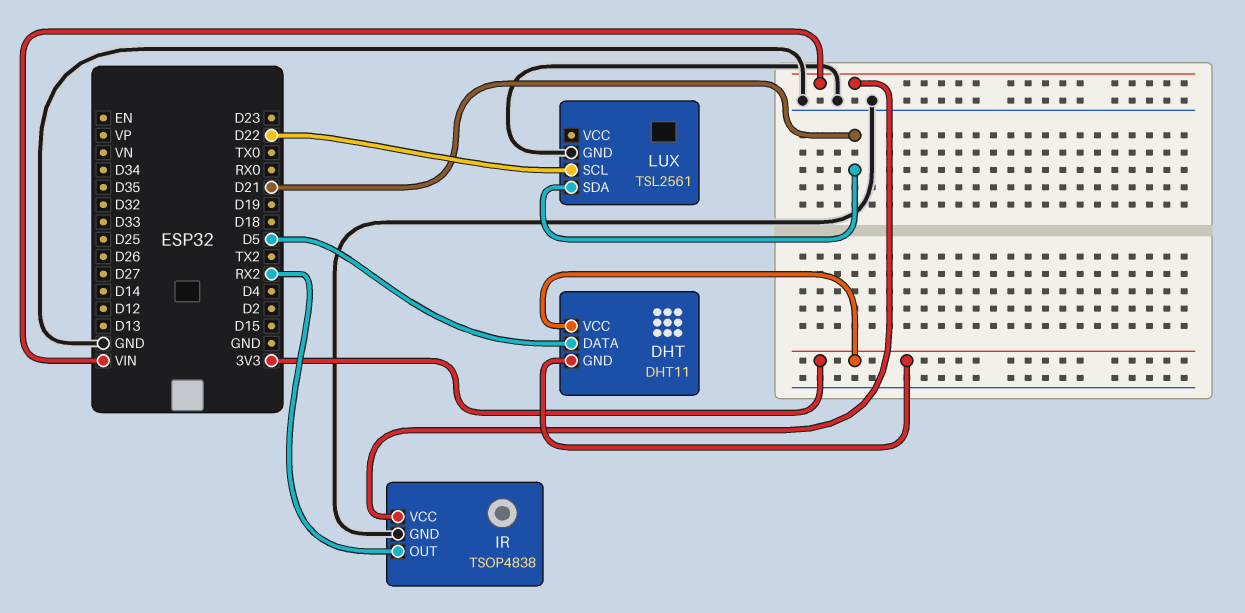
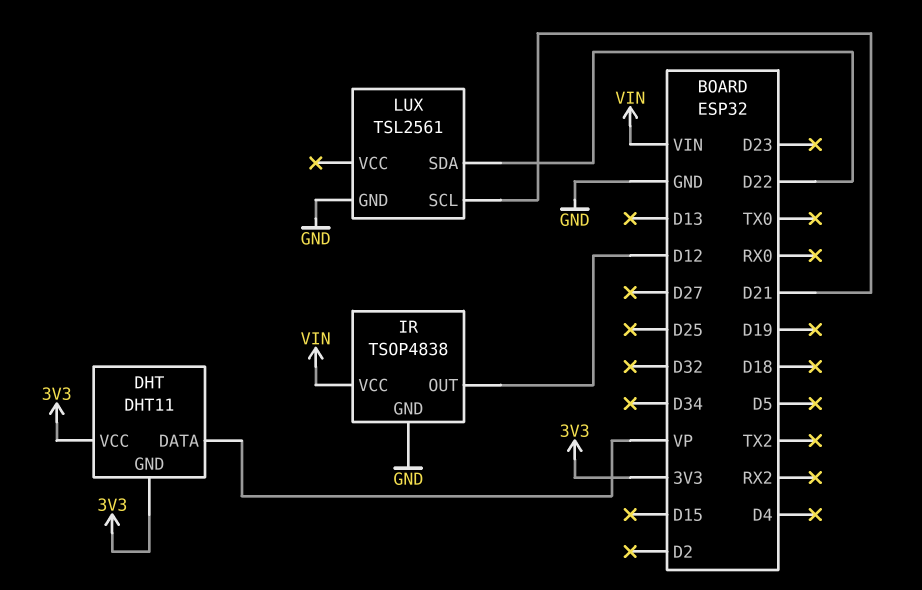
DHT pin DATA: D5 -> VP
IR pin OUT: RX2 -> D12
LUX pin SCL: D22 -> D21
LUX pin SDA: D21 -> D22

